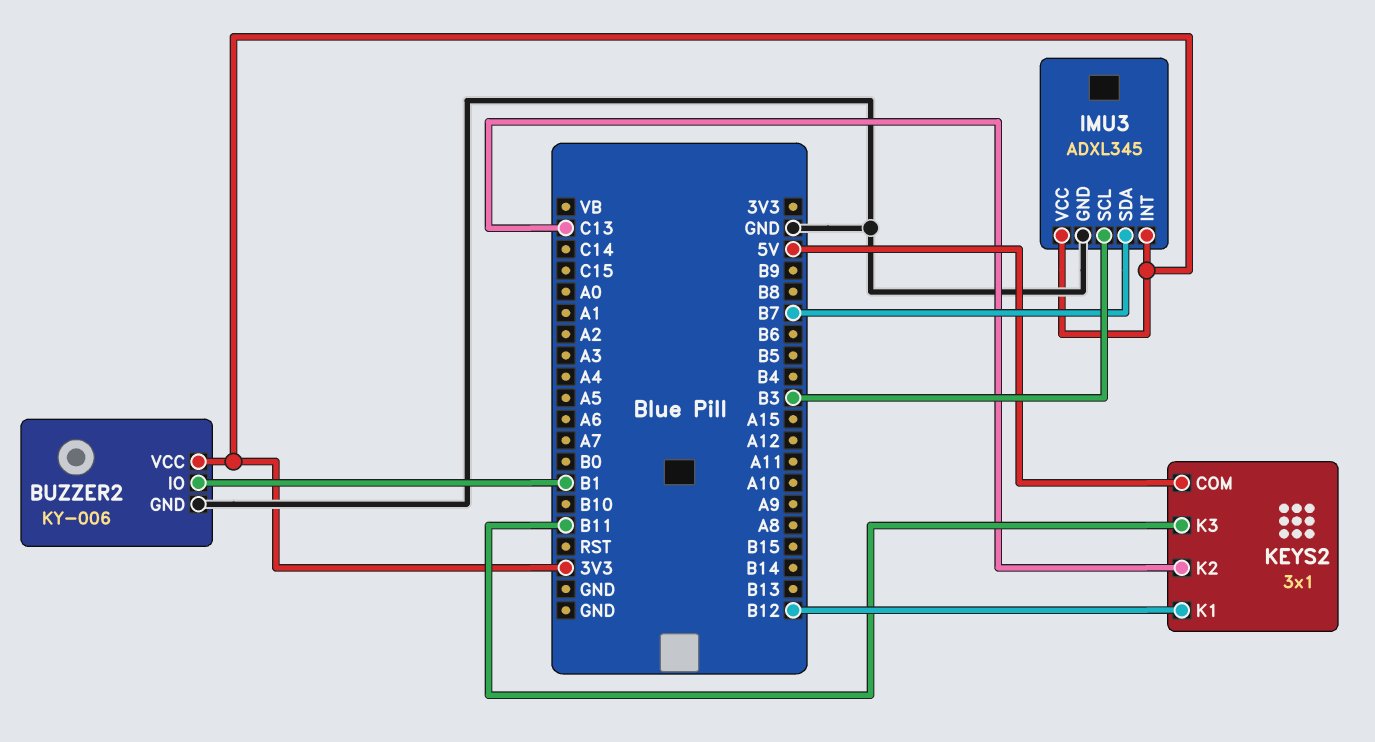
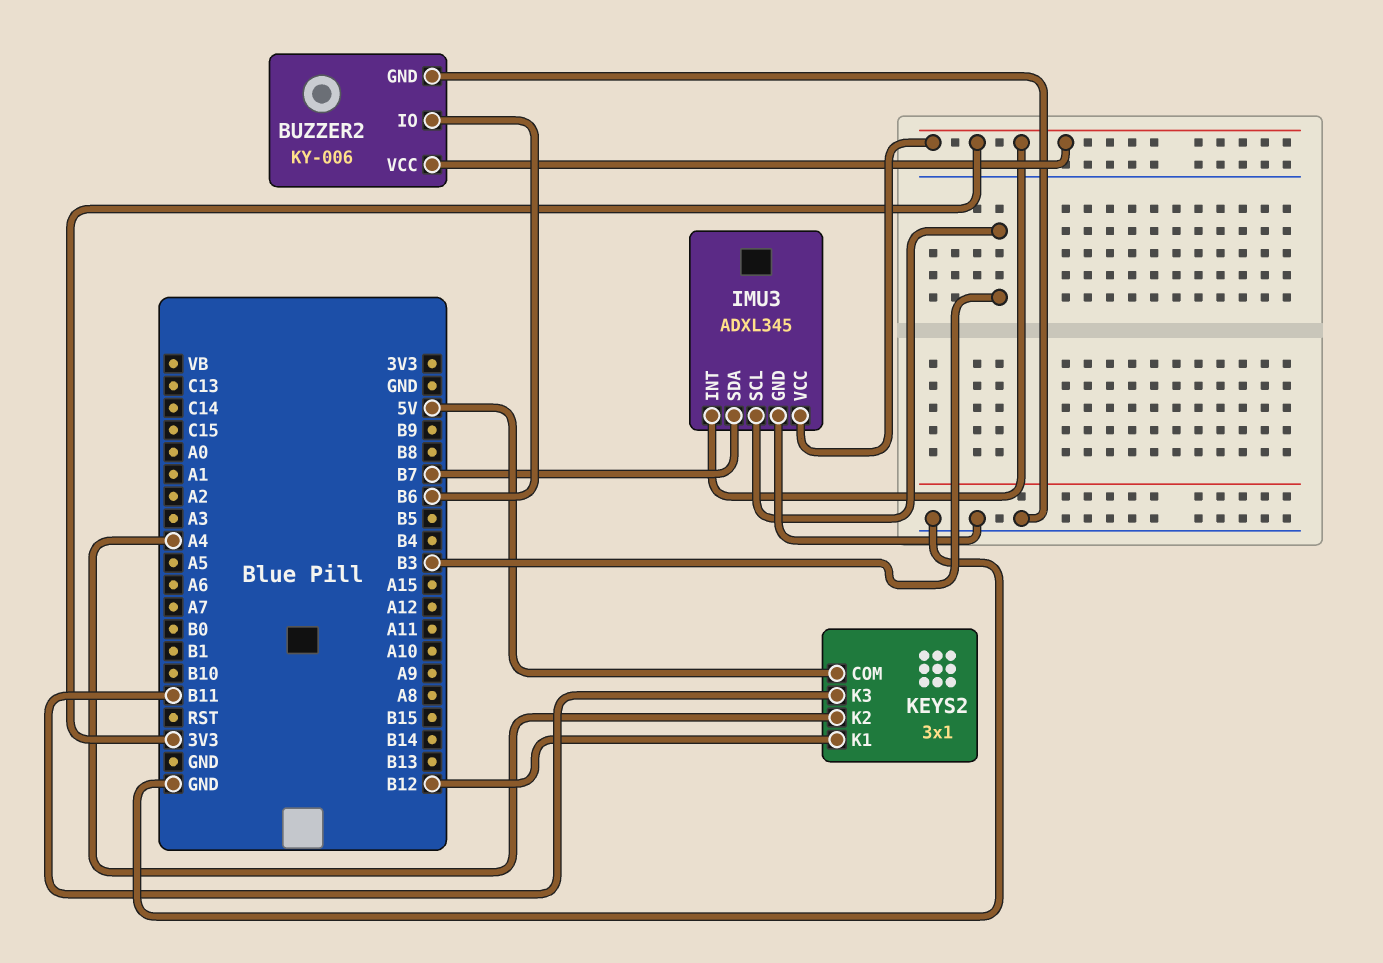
BUZZER2 pin IO: B1 -> B6
KEYS2 pin K2: C13 -> A4

